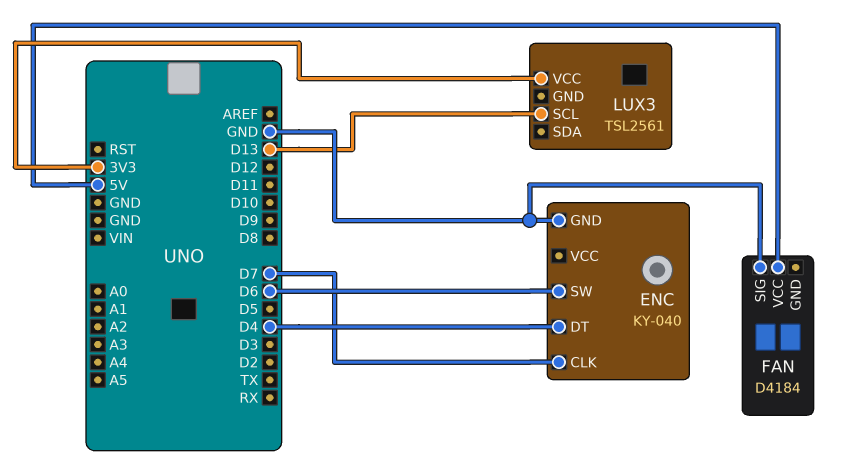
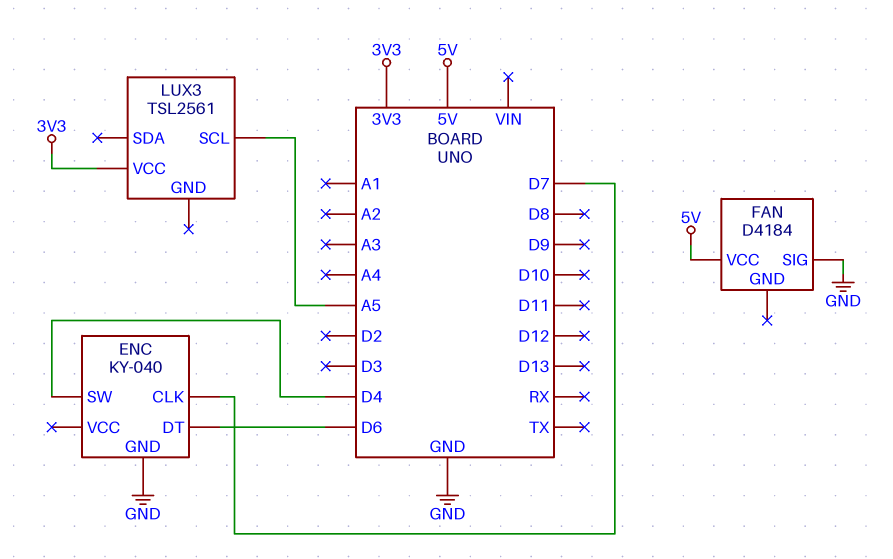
ENC pin DT: D4 -> D6
ENC pin SW: D6 -> D4
LUX3 pin SCL: D13 -> A5

